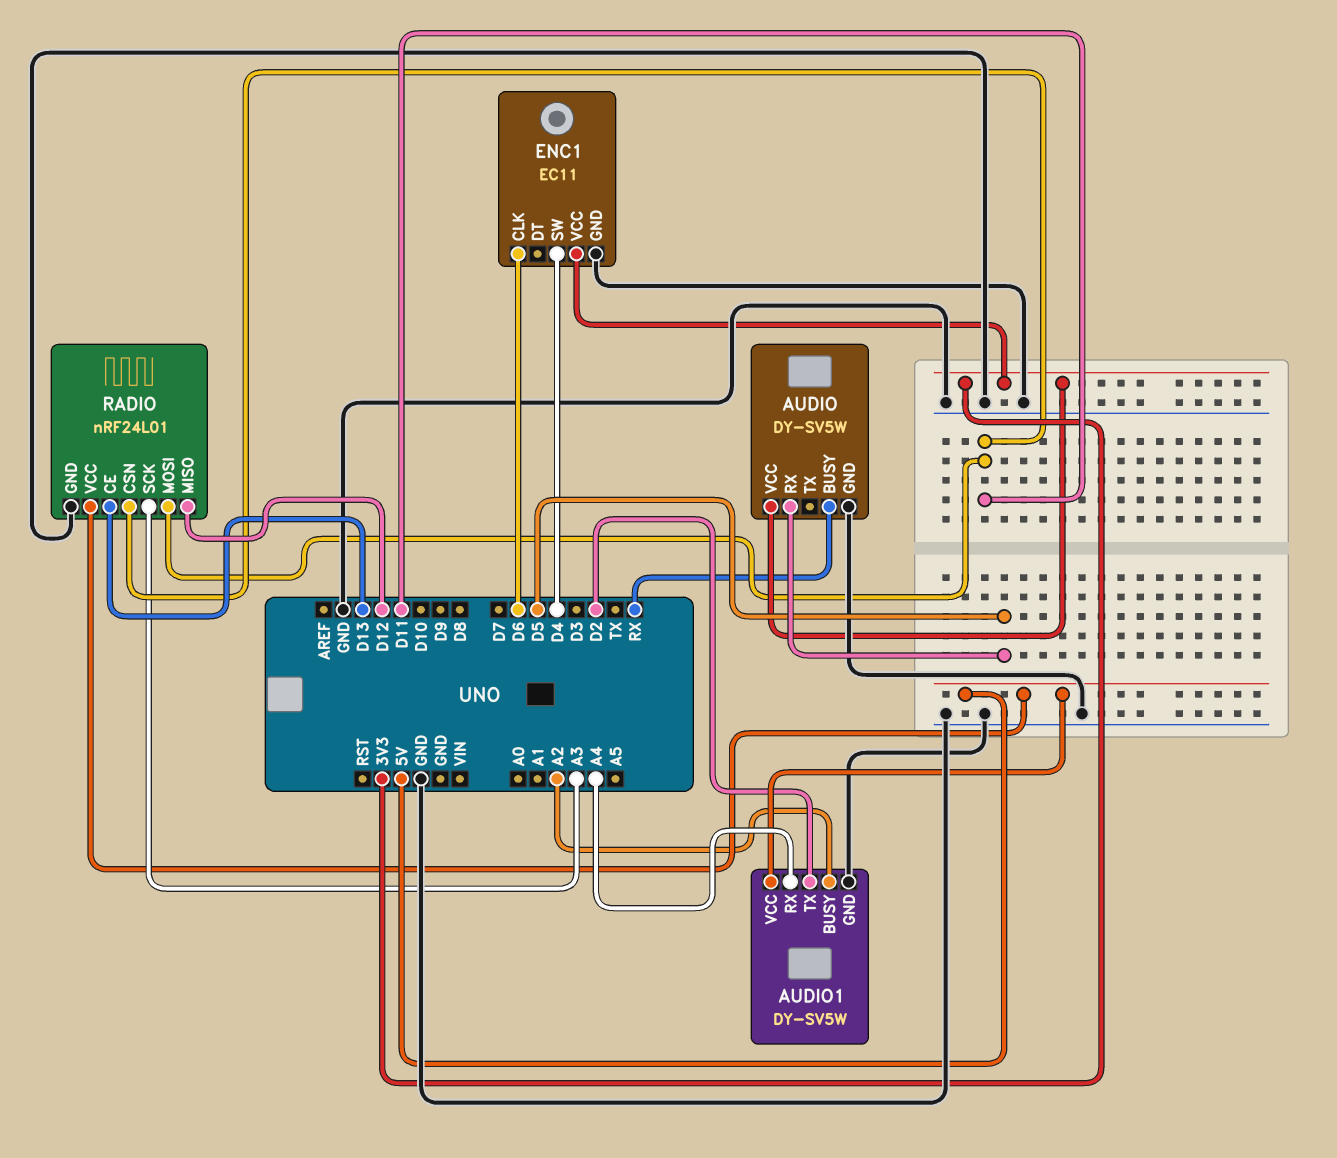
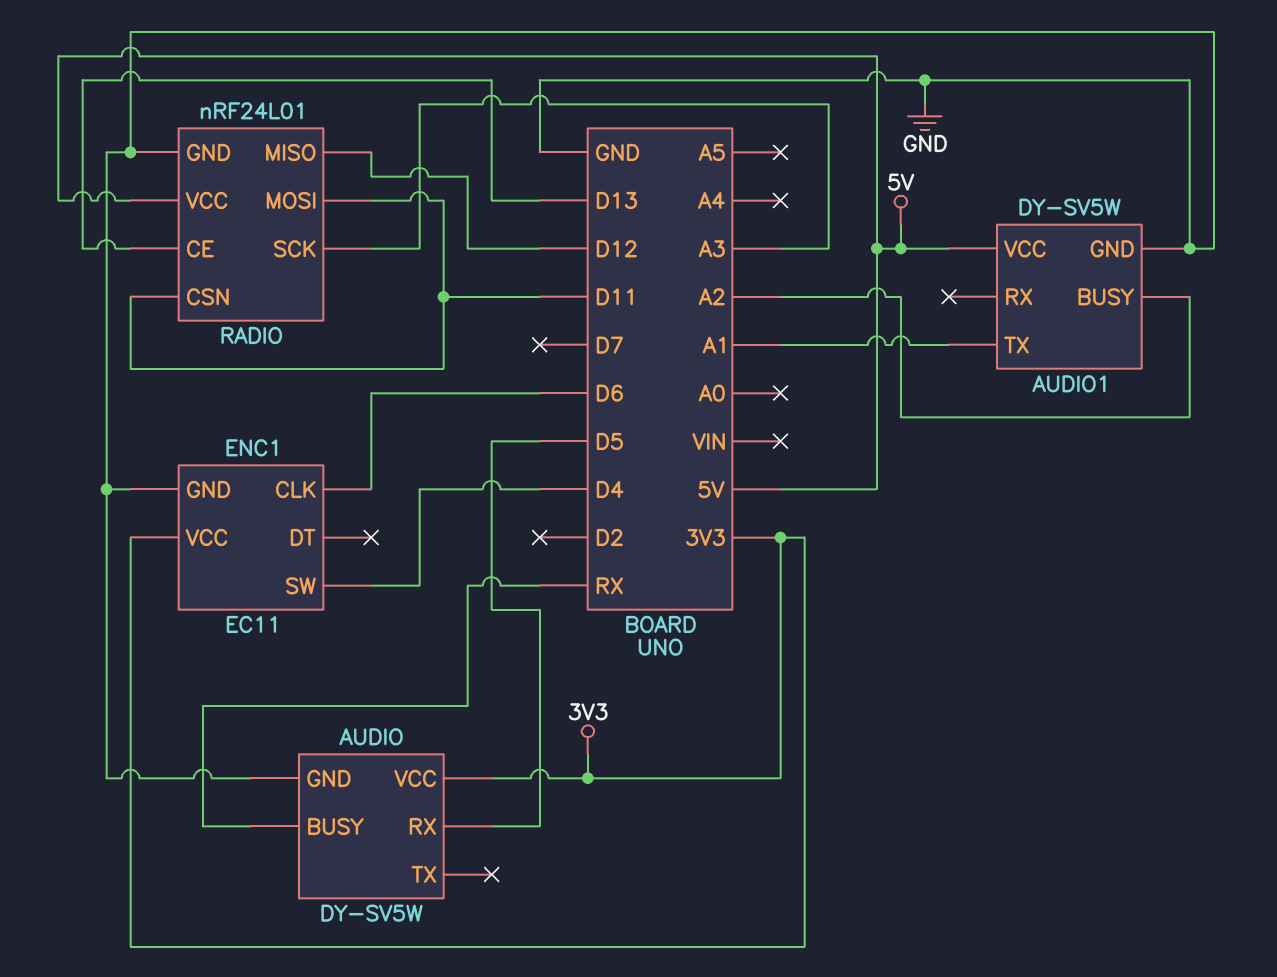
AUDIO1 pin RX: A4 -> none
AUDIO1 pin TX: D2 -> A1

